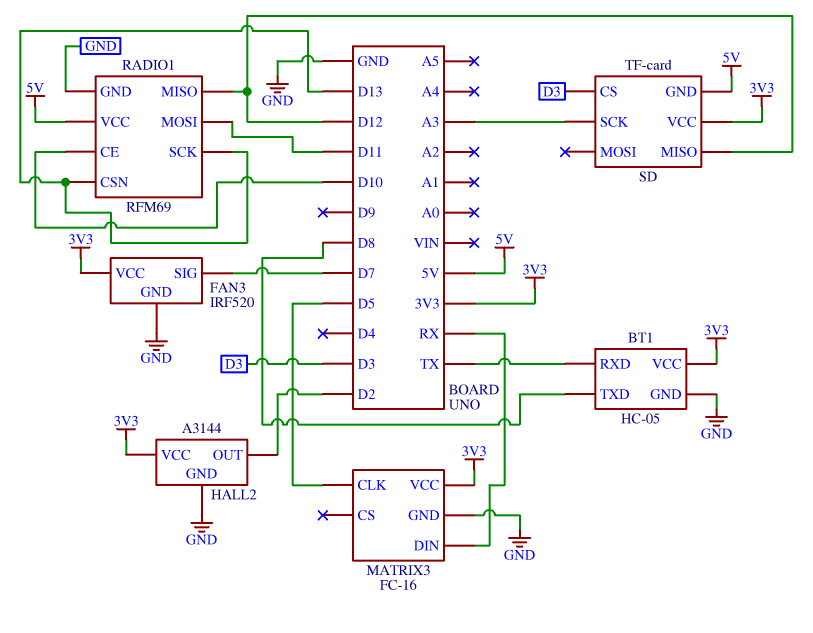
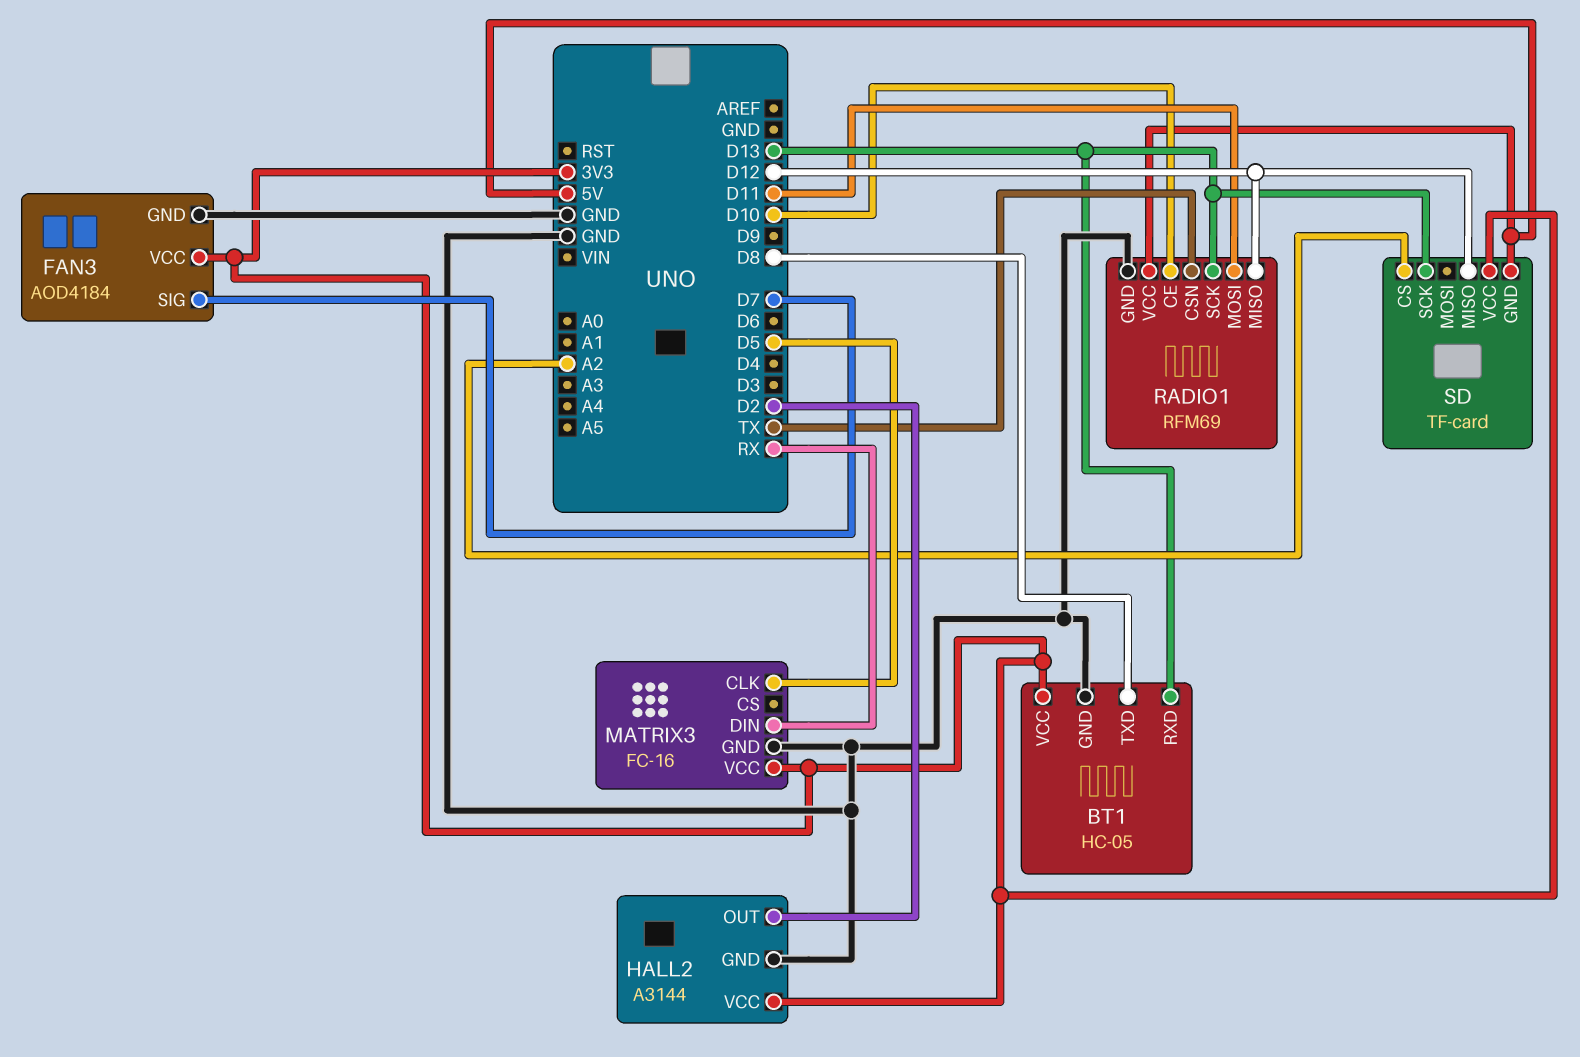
BT1 pin RXD: TX -> D13
FAN3: IRF520 -> AOD4184
RADIO1 pin CSN: D13 -> TX
SD pin CS: D3 -> A2
SD pin SCK: A3 -> D13

